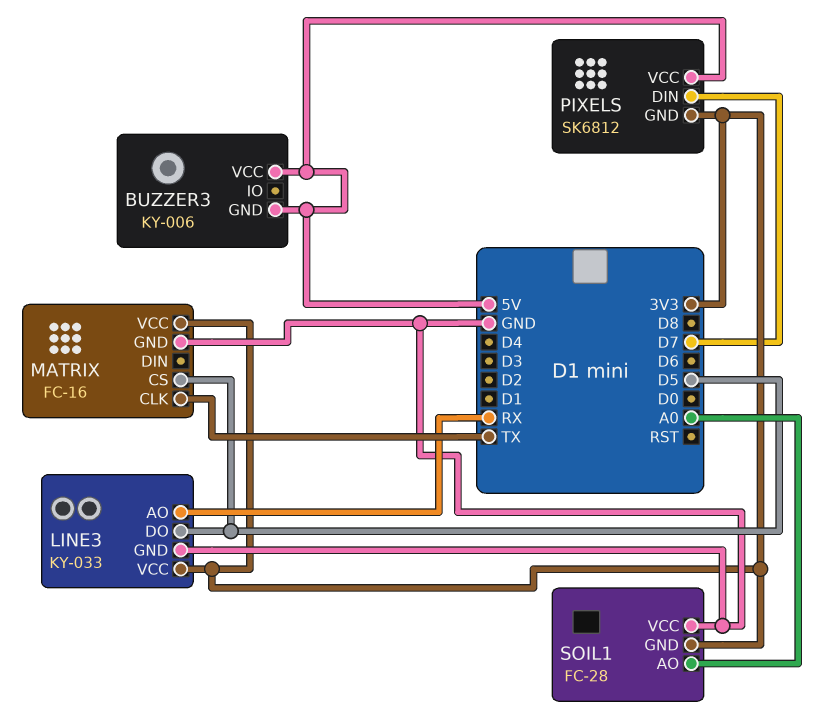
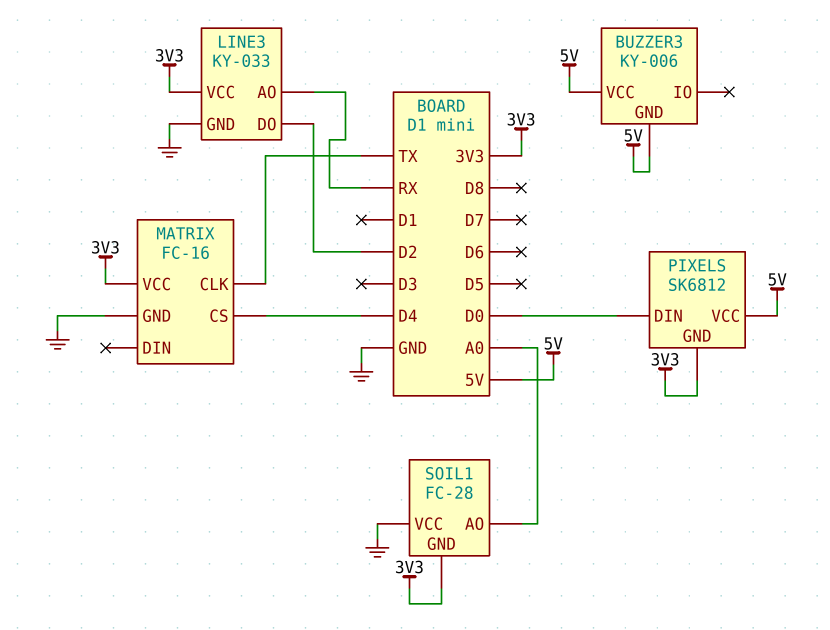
LINE3 pin DO: D5 -> D2
MATRIX pin CS: D5 -> D4
PIXELS pin DIN: D7 -> D0

